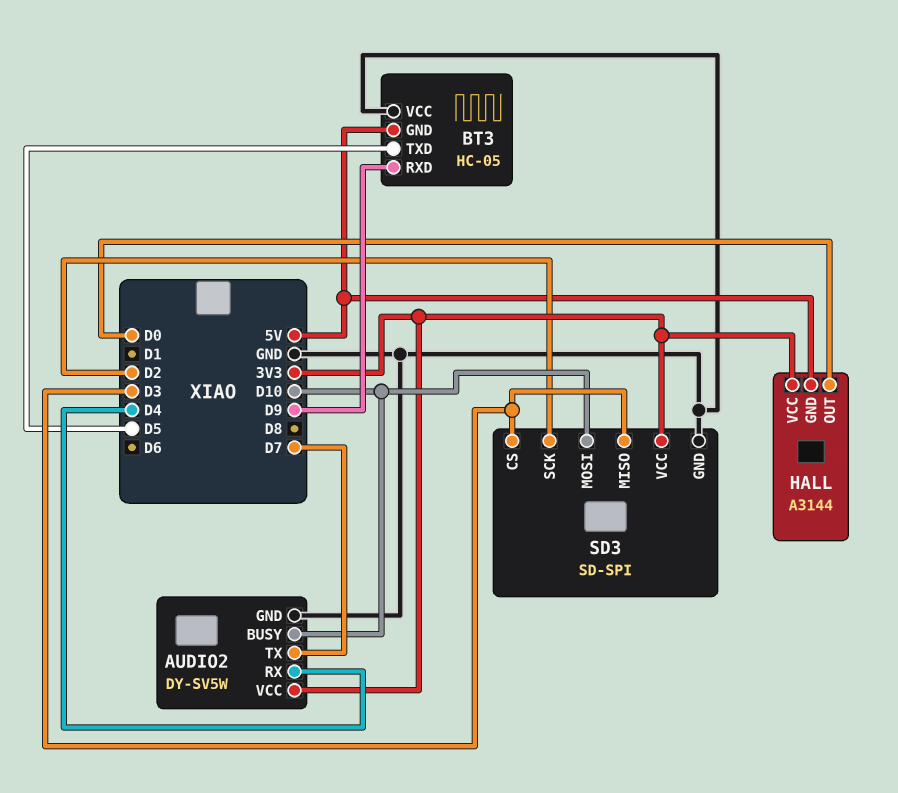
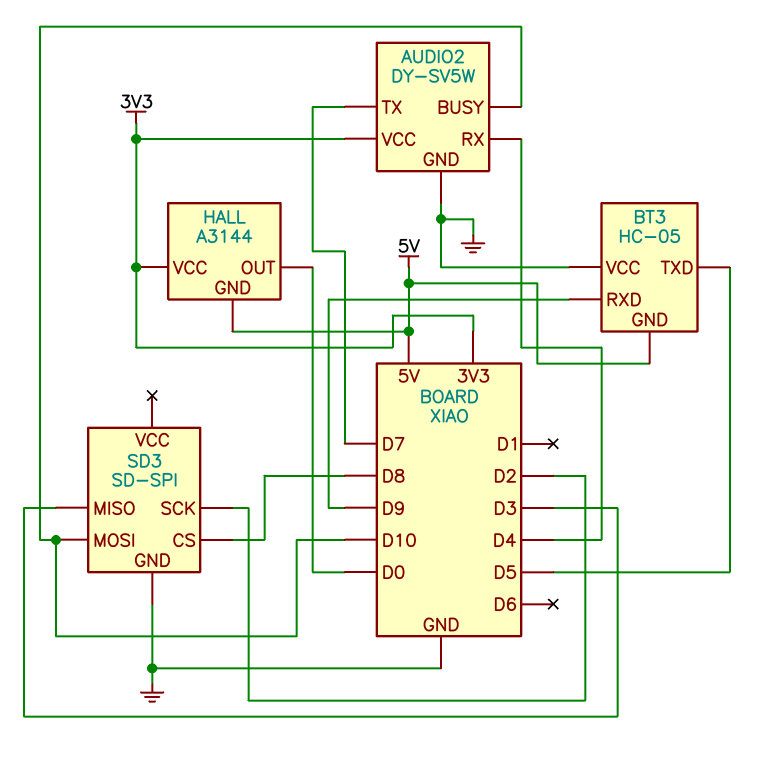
SD3 pin CS: D3 -> D8
SD3 pin VCC: 3V3 -> none

